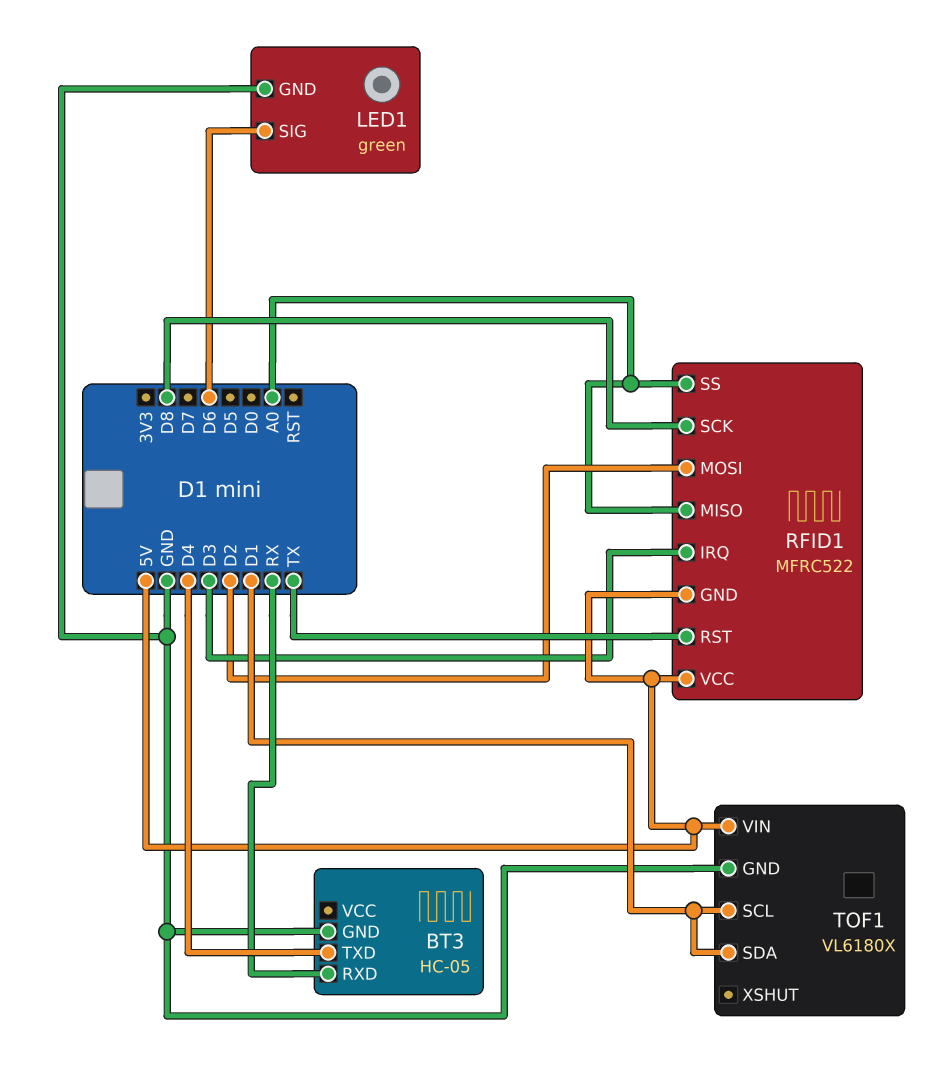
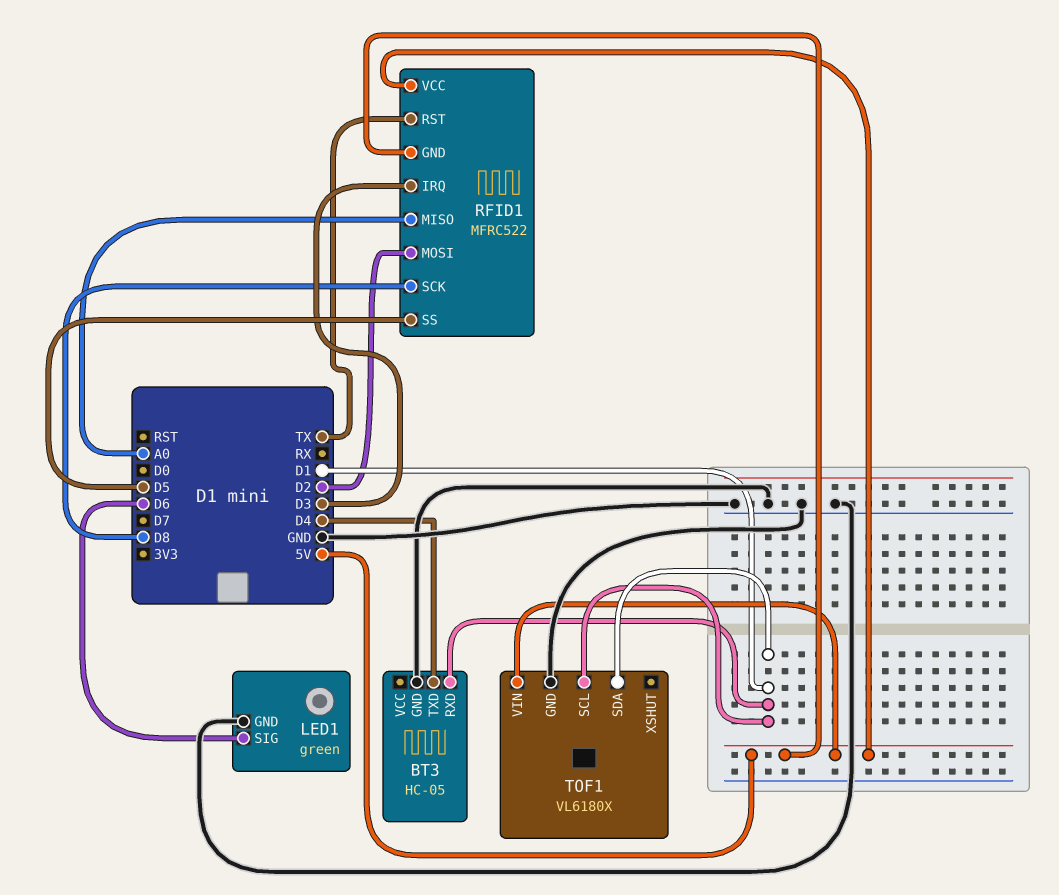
BT3 pin RXD: RX -> D1
RFID1 pin SS: A0 -> D5

